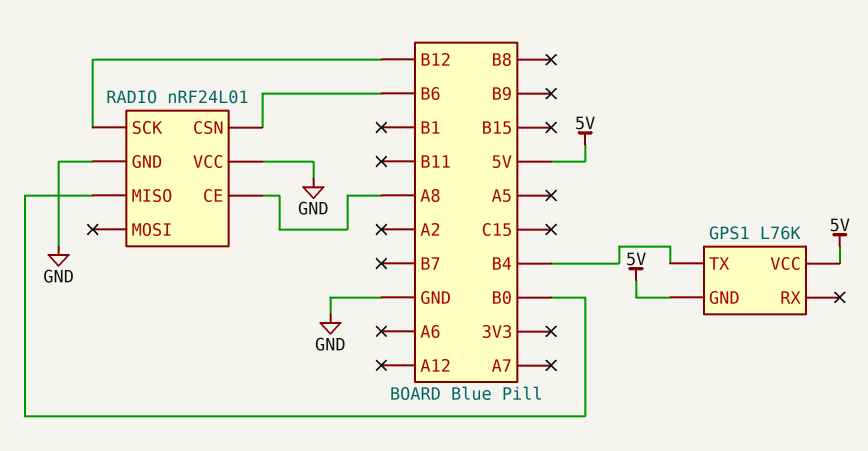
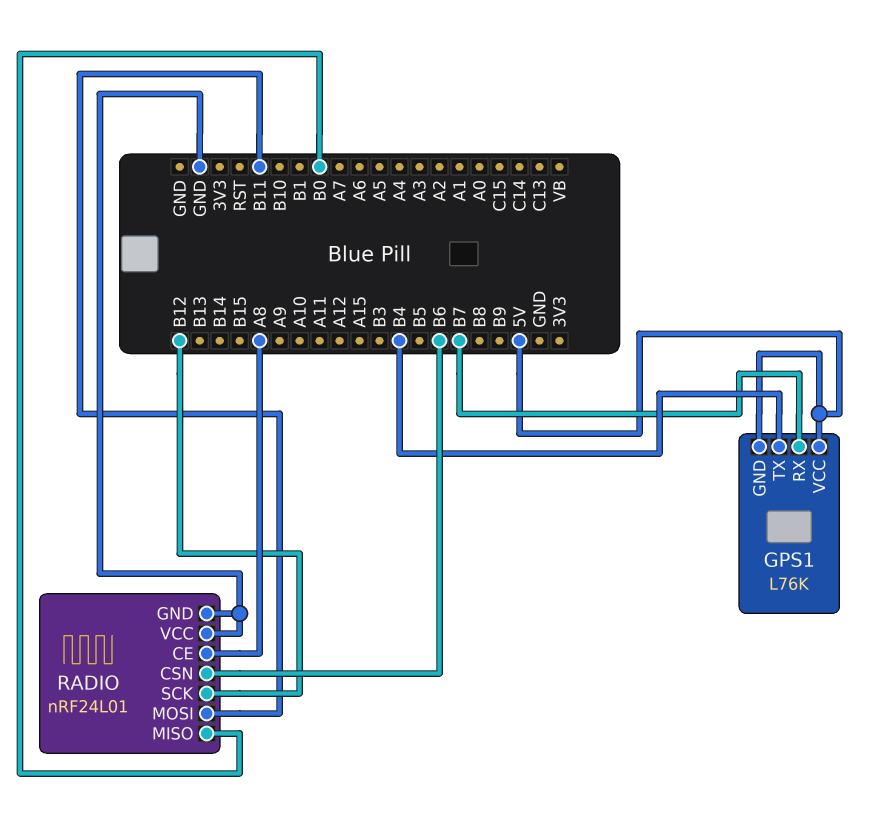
GPS1 pin RX: none -> B7
RADIO pin MOSI: none -> B11

